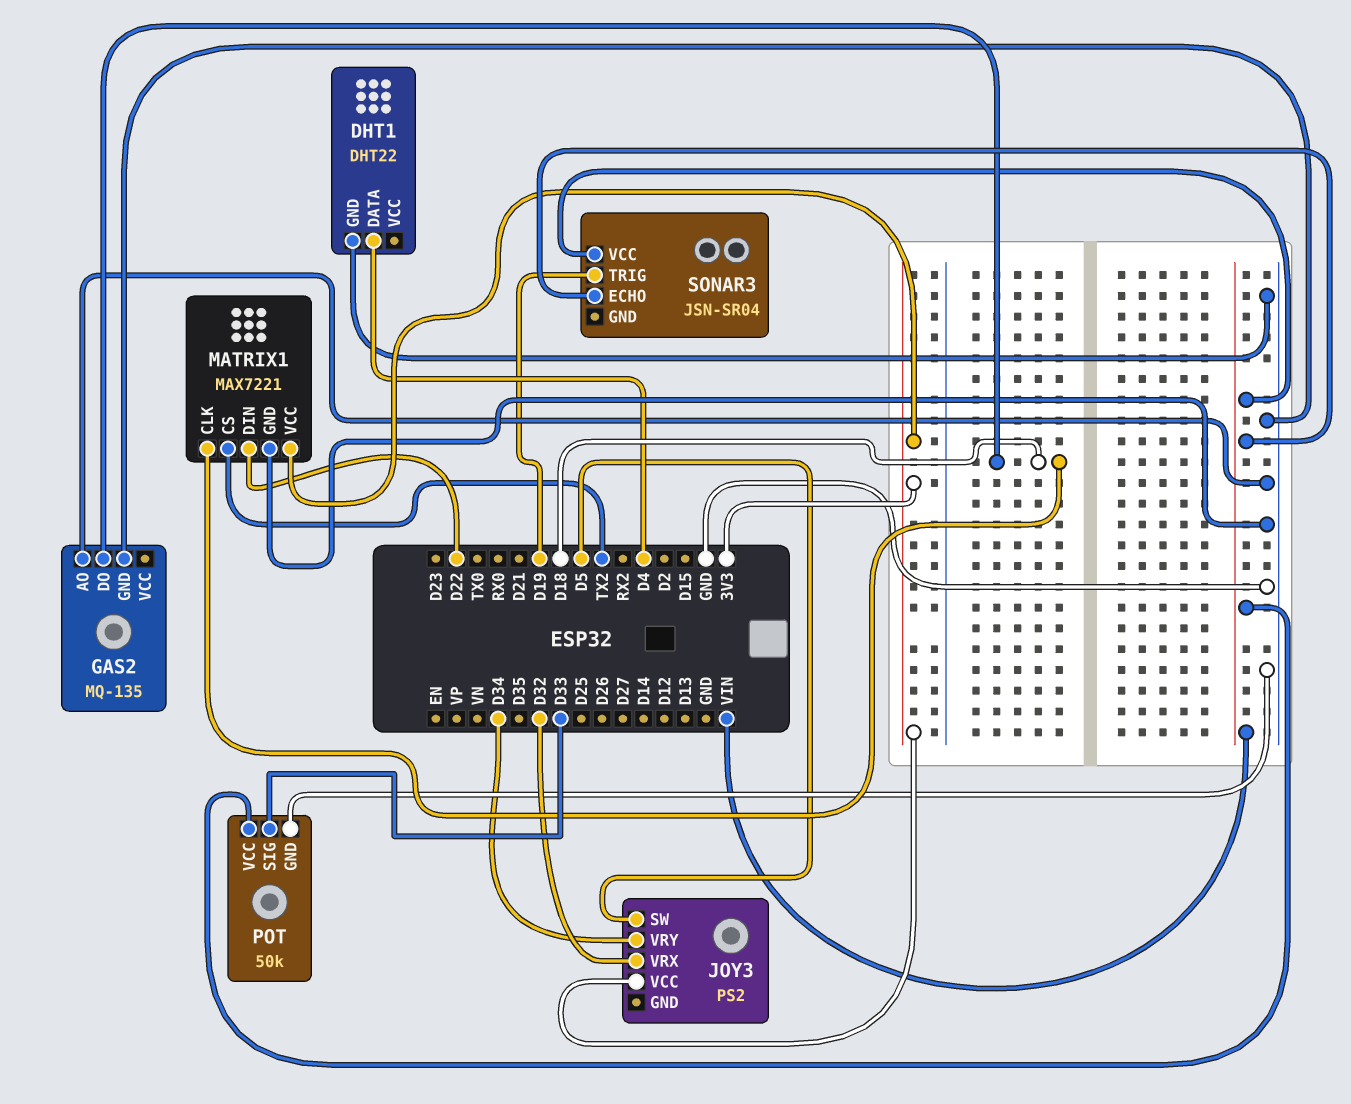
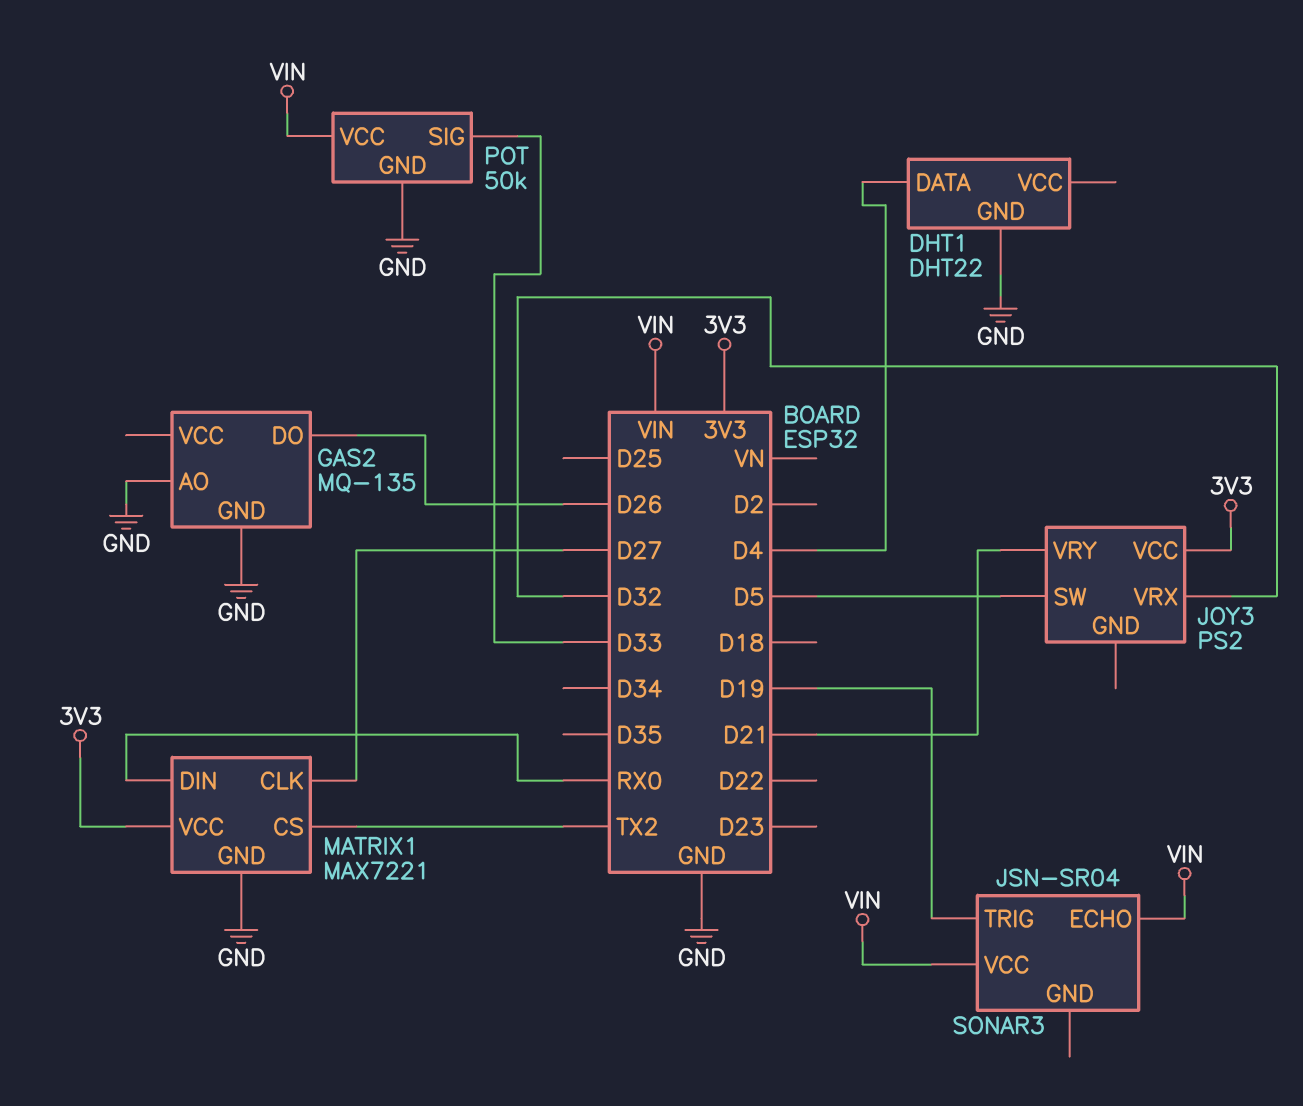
GAS2 pin DO: D18 -> D26
JOY3 pin VRY: D34 -> D21
MATRIX1 pin CLK: D18 -> D27
MATRIX1 pin DIN: D22 -> RX0

